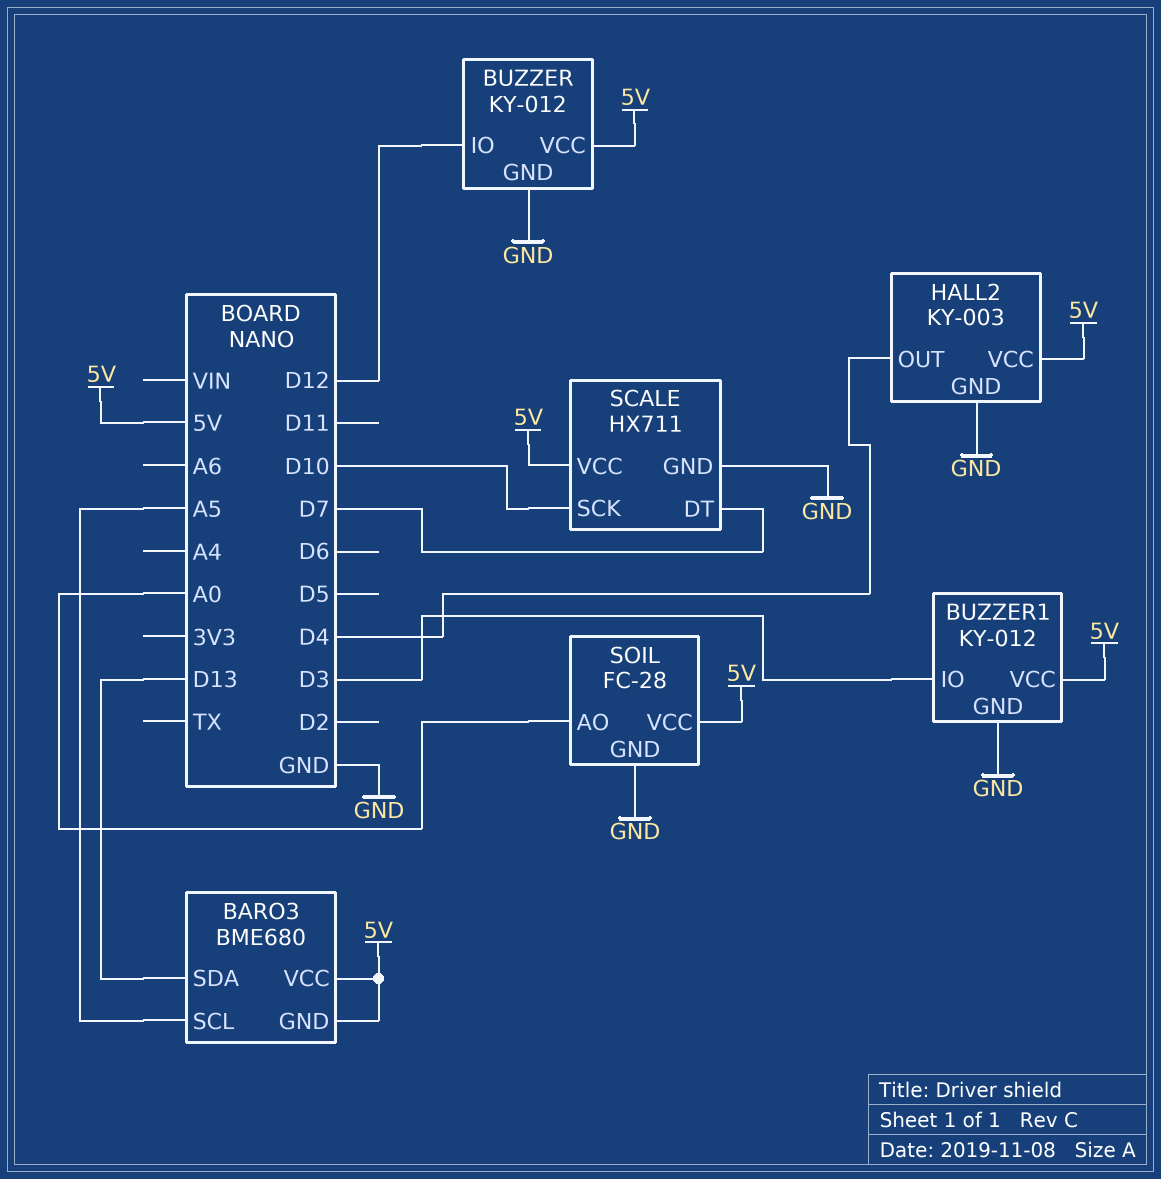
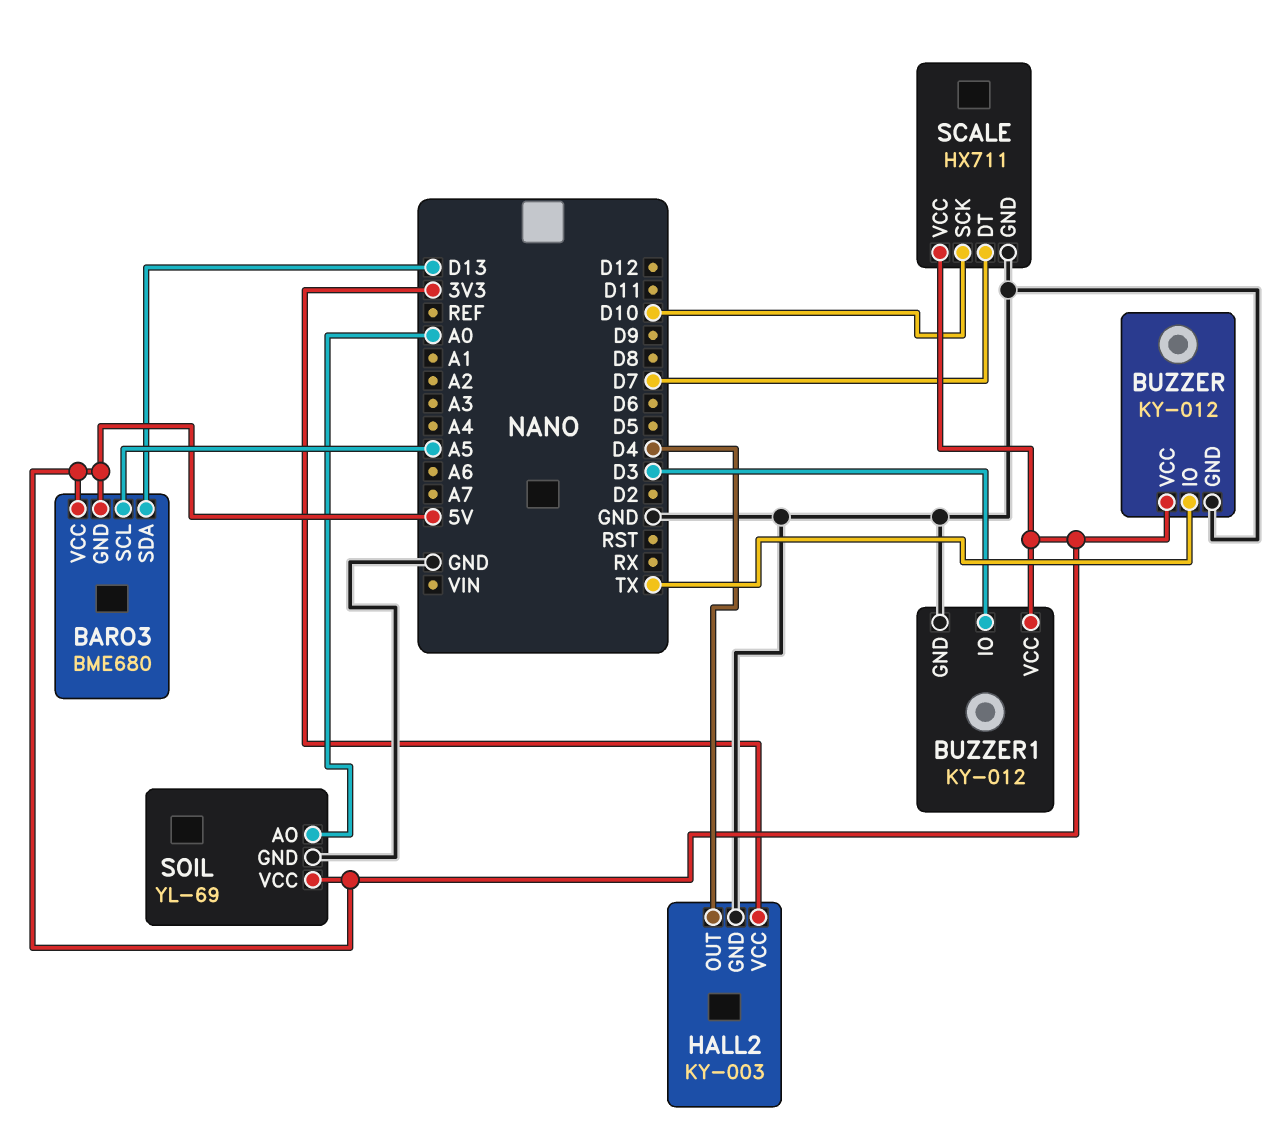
BUZZER pin IO: D12 -> TX
HALL2 pin VCC: 5V -> 3V3
SOIL: FC-28 -> YL-69

